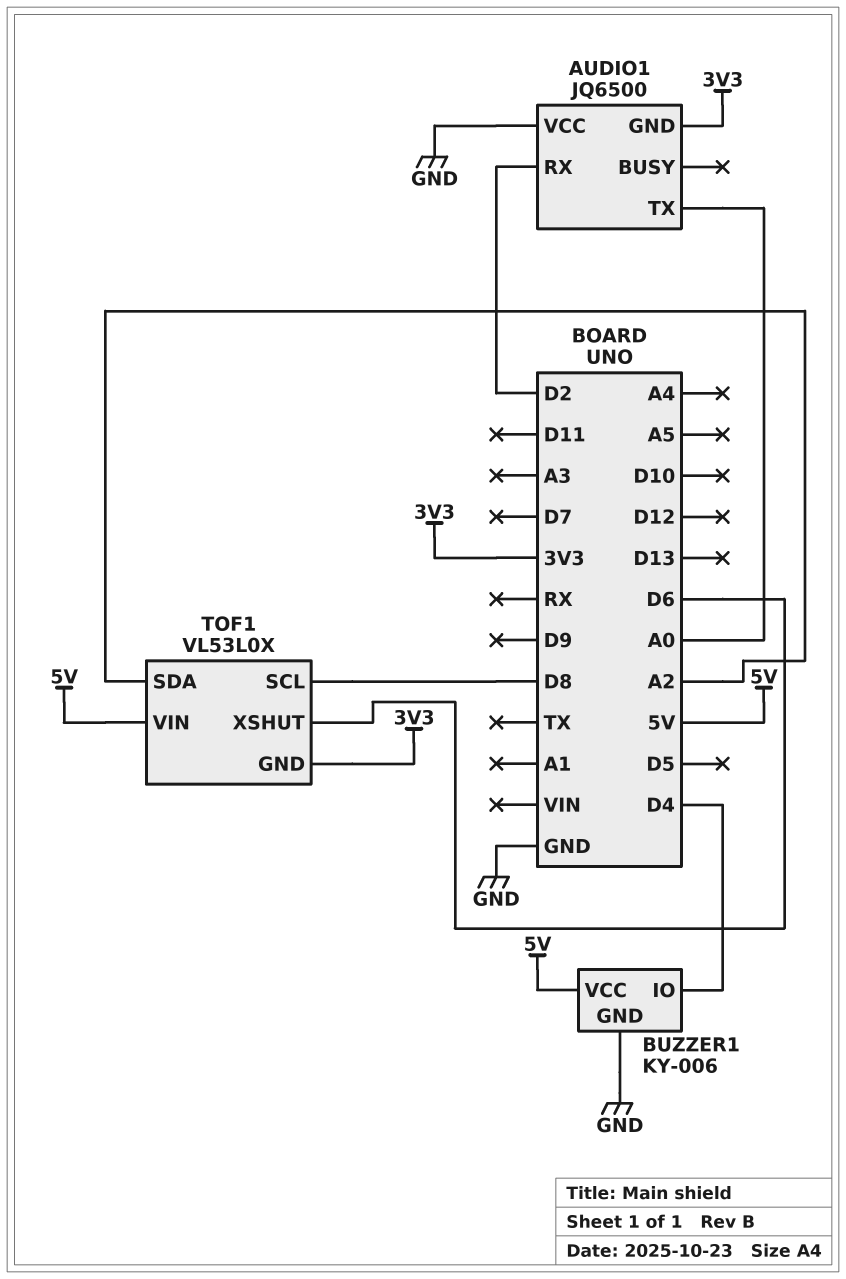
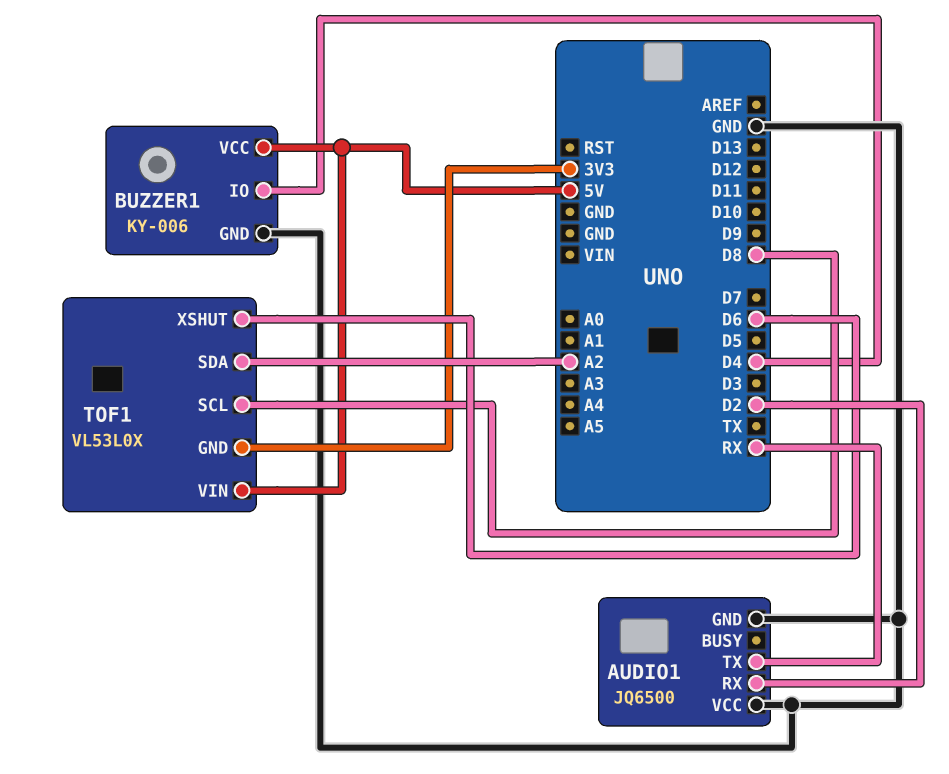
AUDIO1 pin GND: 3V3 -> GND
AUDIO1 pin TX: A0 -> RX

